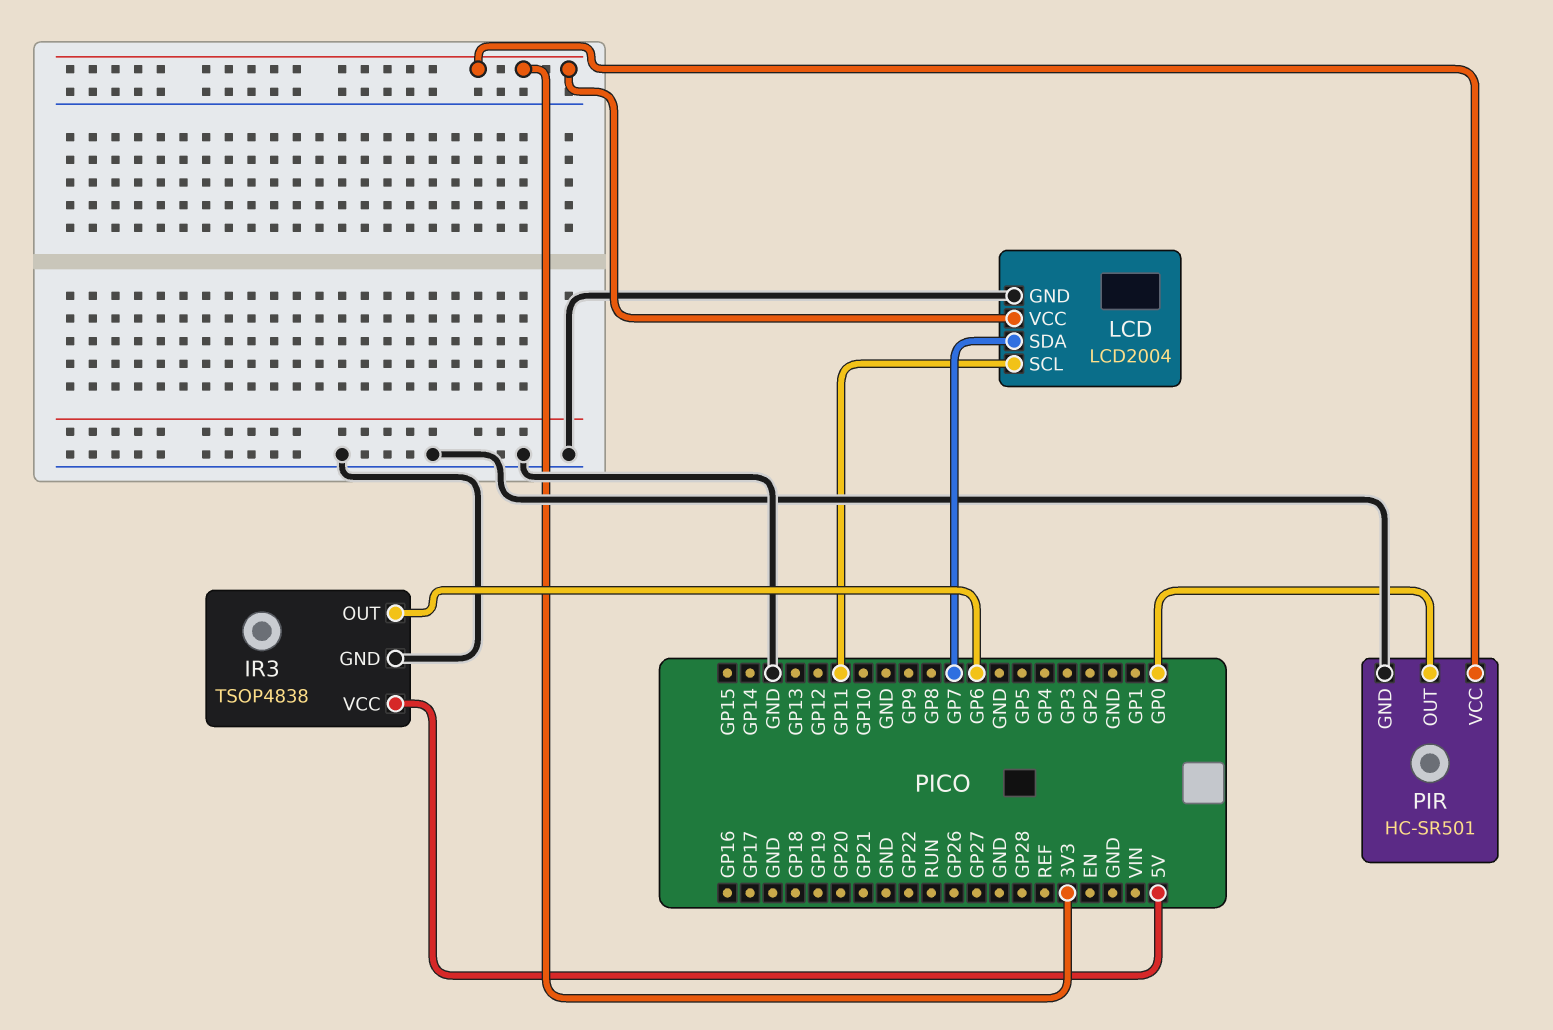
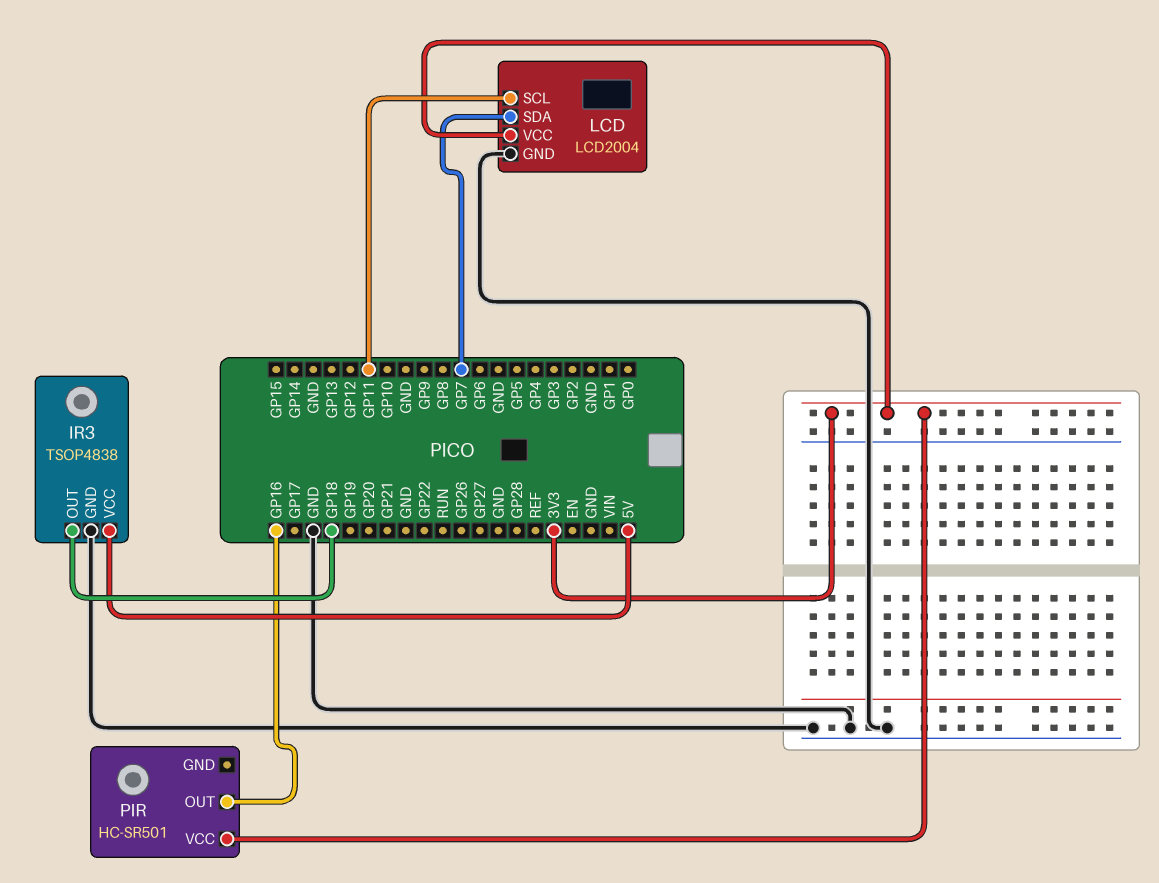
IR3 pin OUT: GP6 -> GP18
PIR pin GND: GND -> none
PIR pin OUT: GP0 -> GP16

